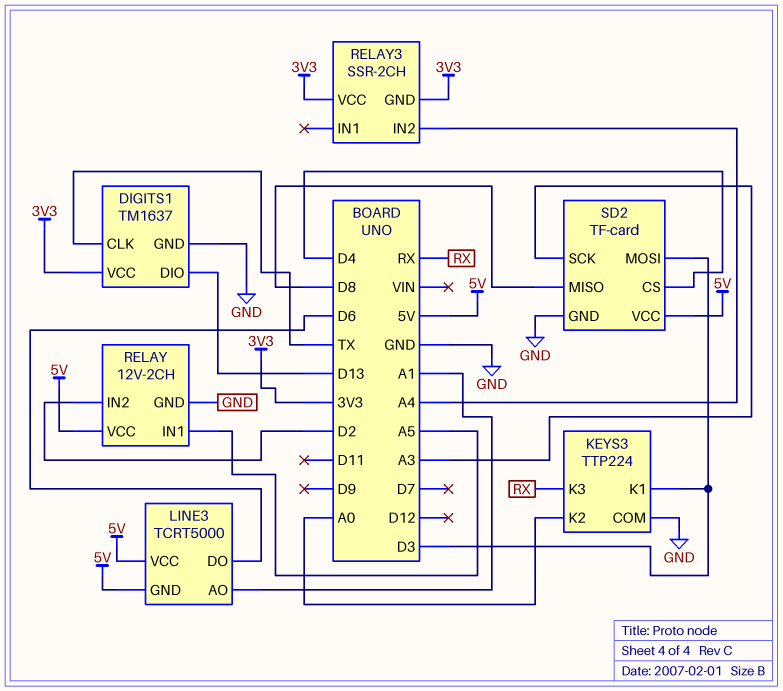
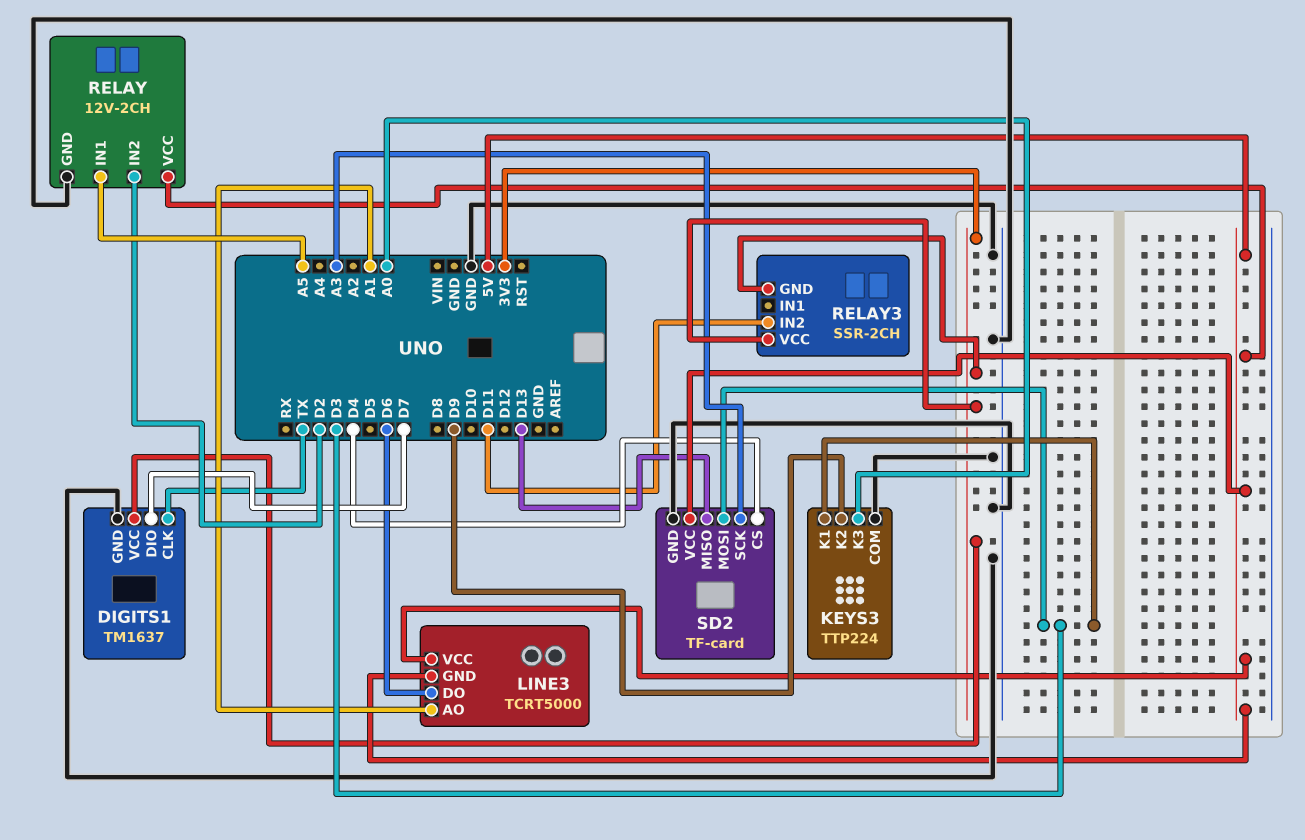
DIGITS1 pin DIO: D13 -> D7
KEYS3 pin K2: A0 -> D9
KEYS3 pin K3: RX -> A0
RELAY3 pin IN2: A4 -> D11
SD2 pin MISO: D8 -> D13

